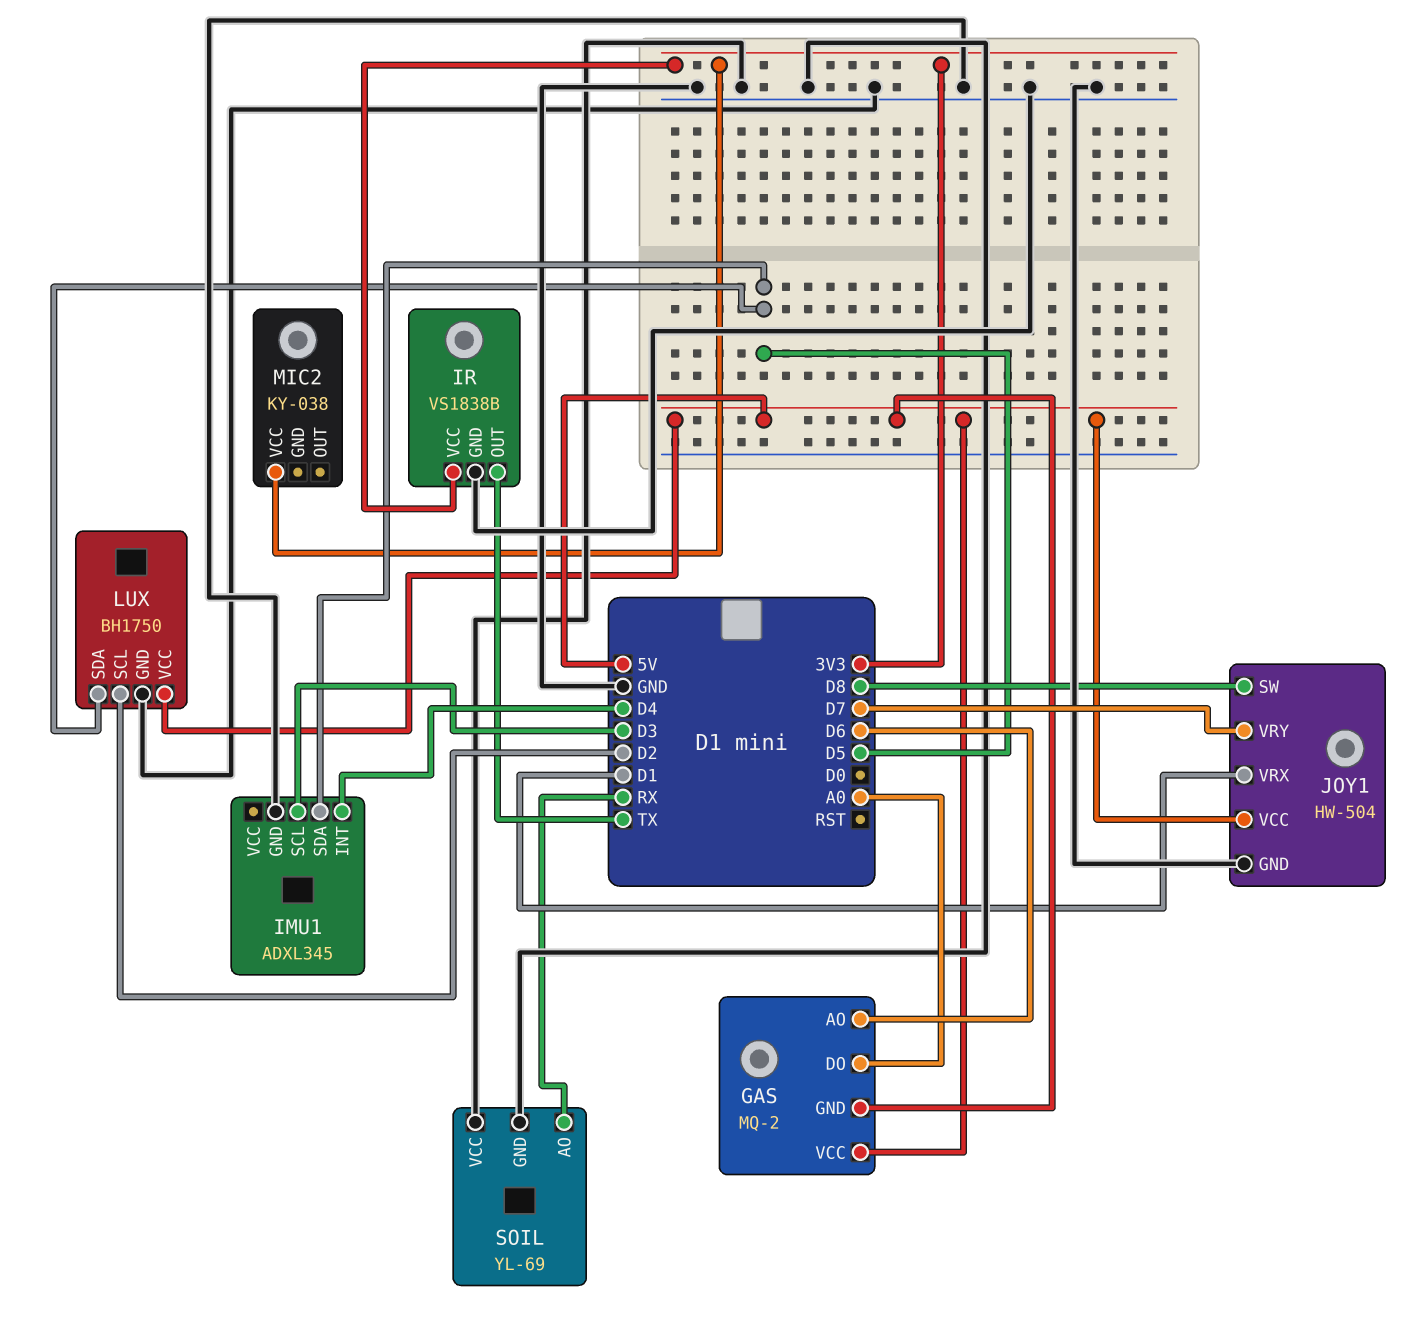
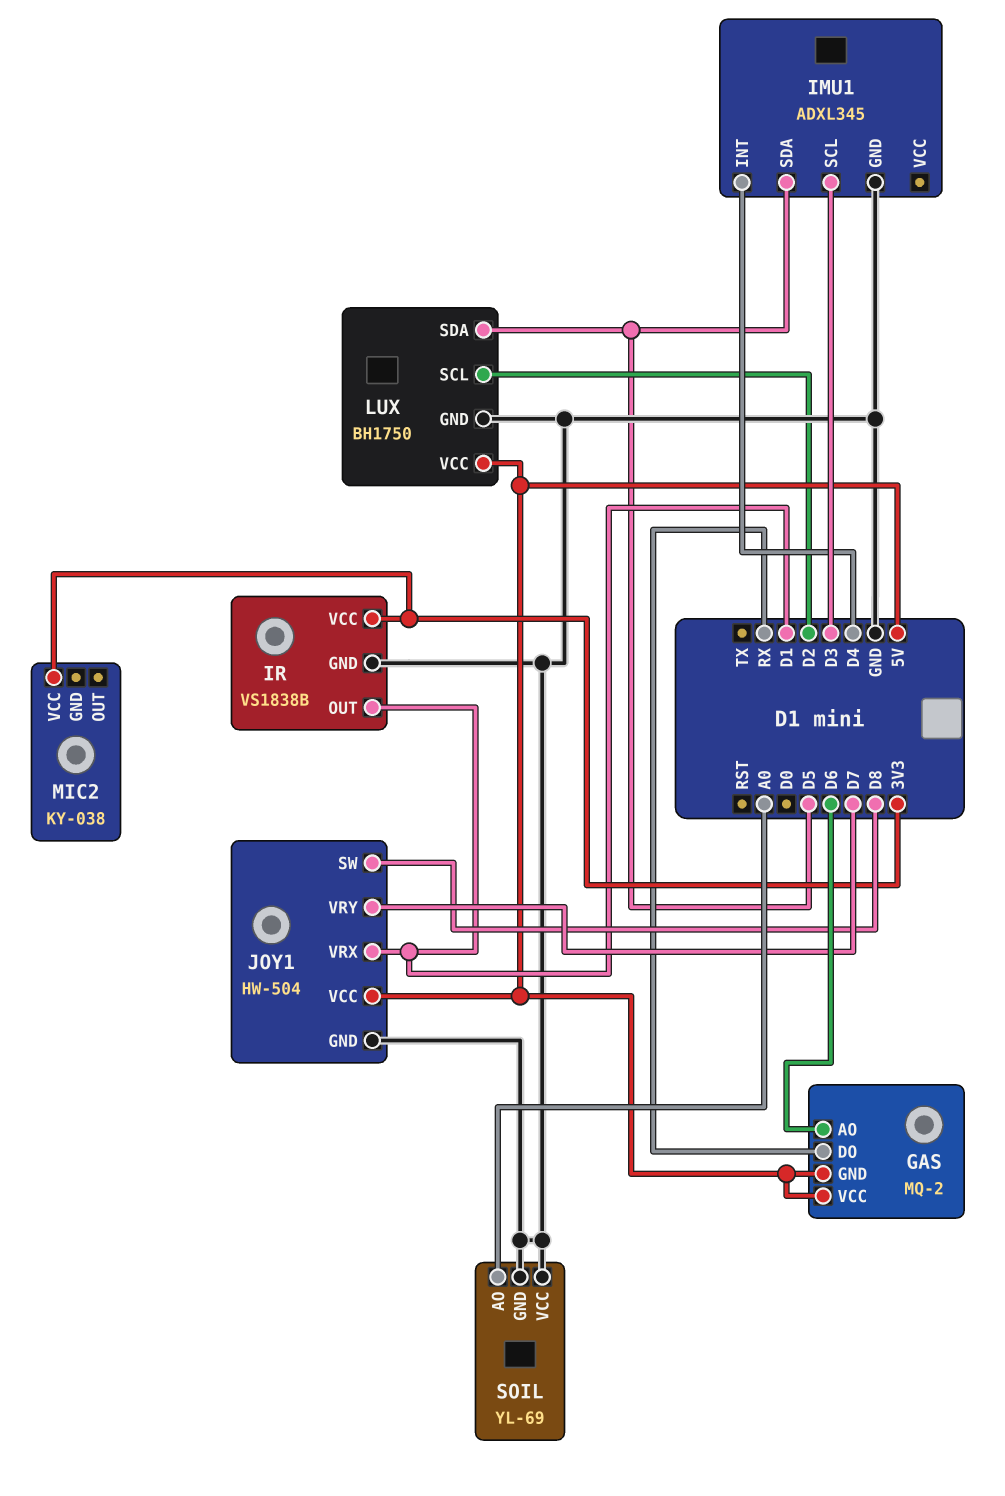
GAS pin DO: A0 -> RX
IR pin OUT: TX -> D1
SOIL pin AO: RX -> A0

